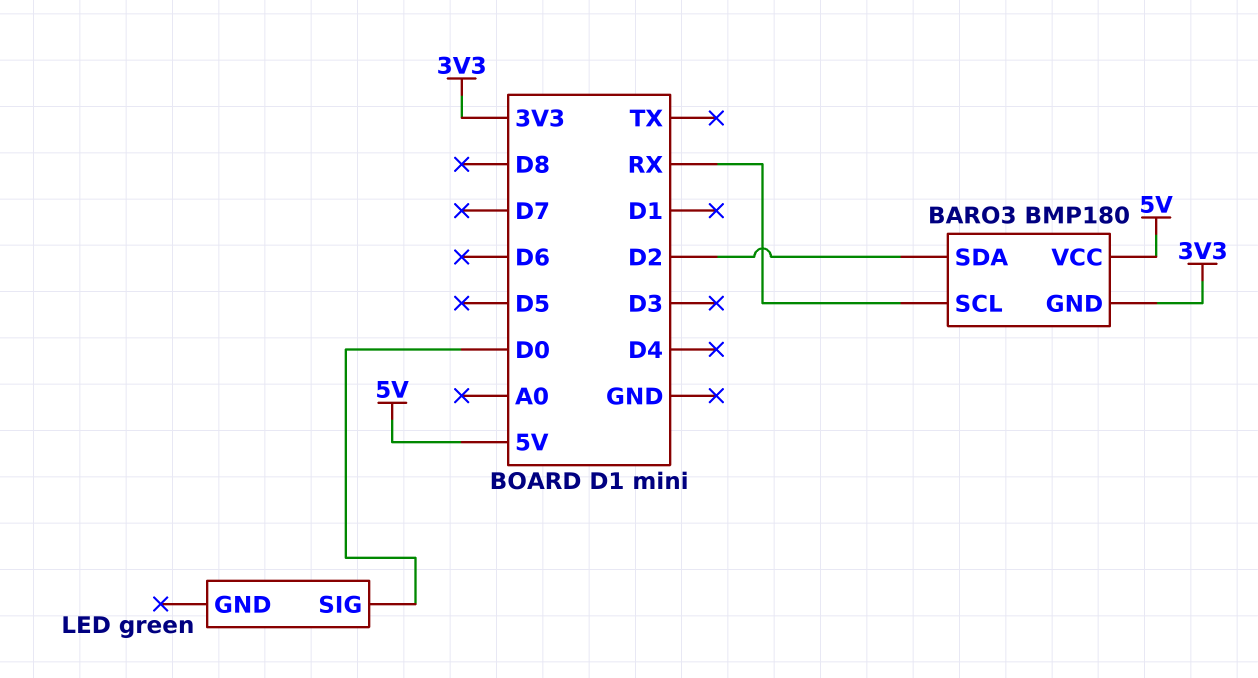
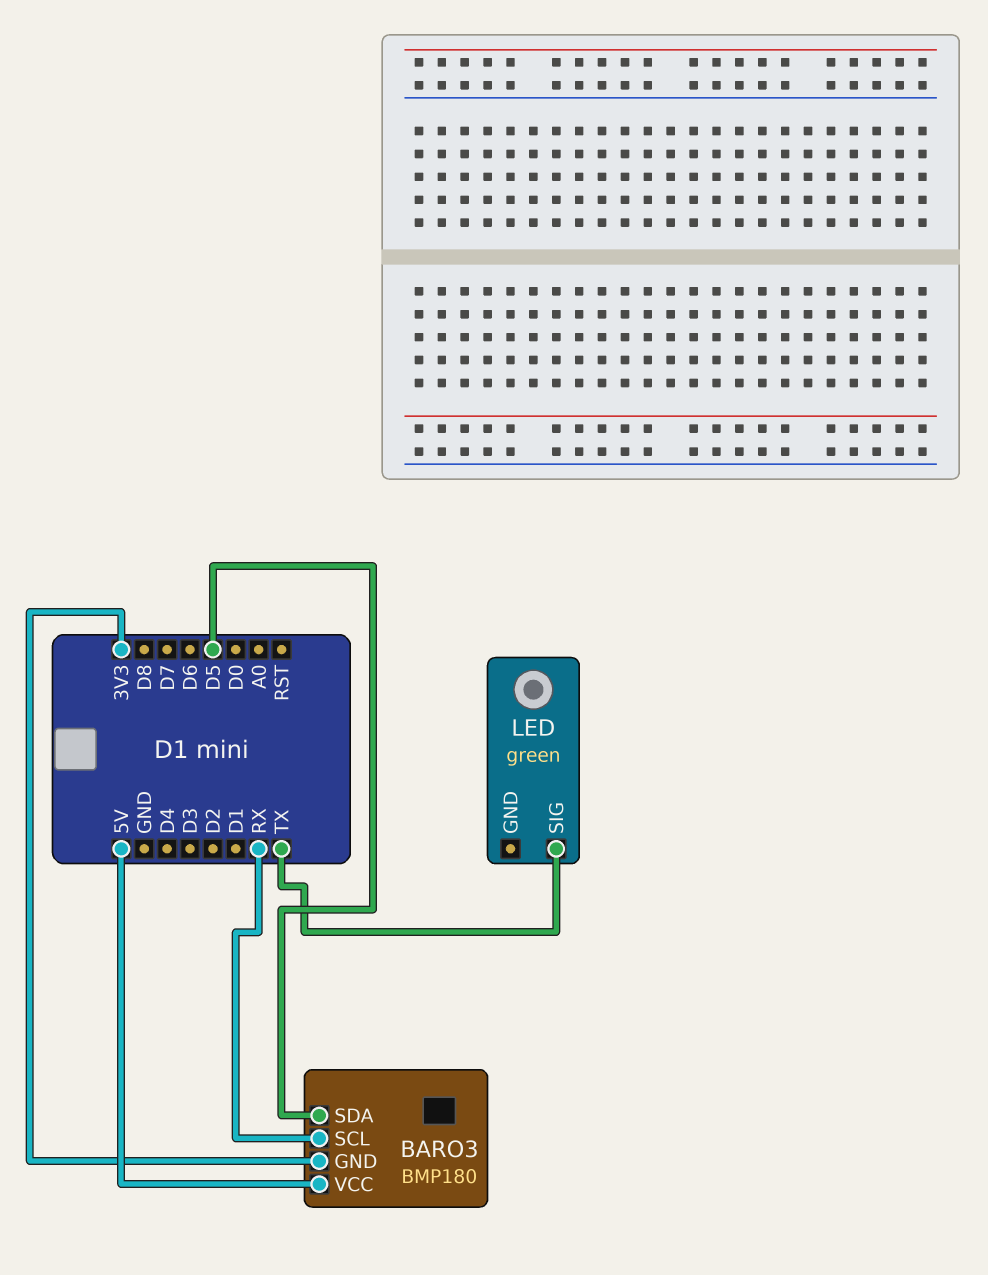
BARO3 pin SDA: D2 -> D5
LED pin SIG: D0 -> TX

